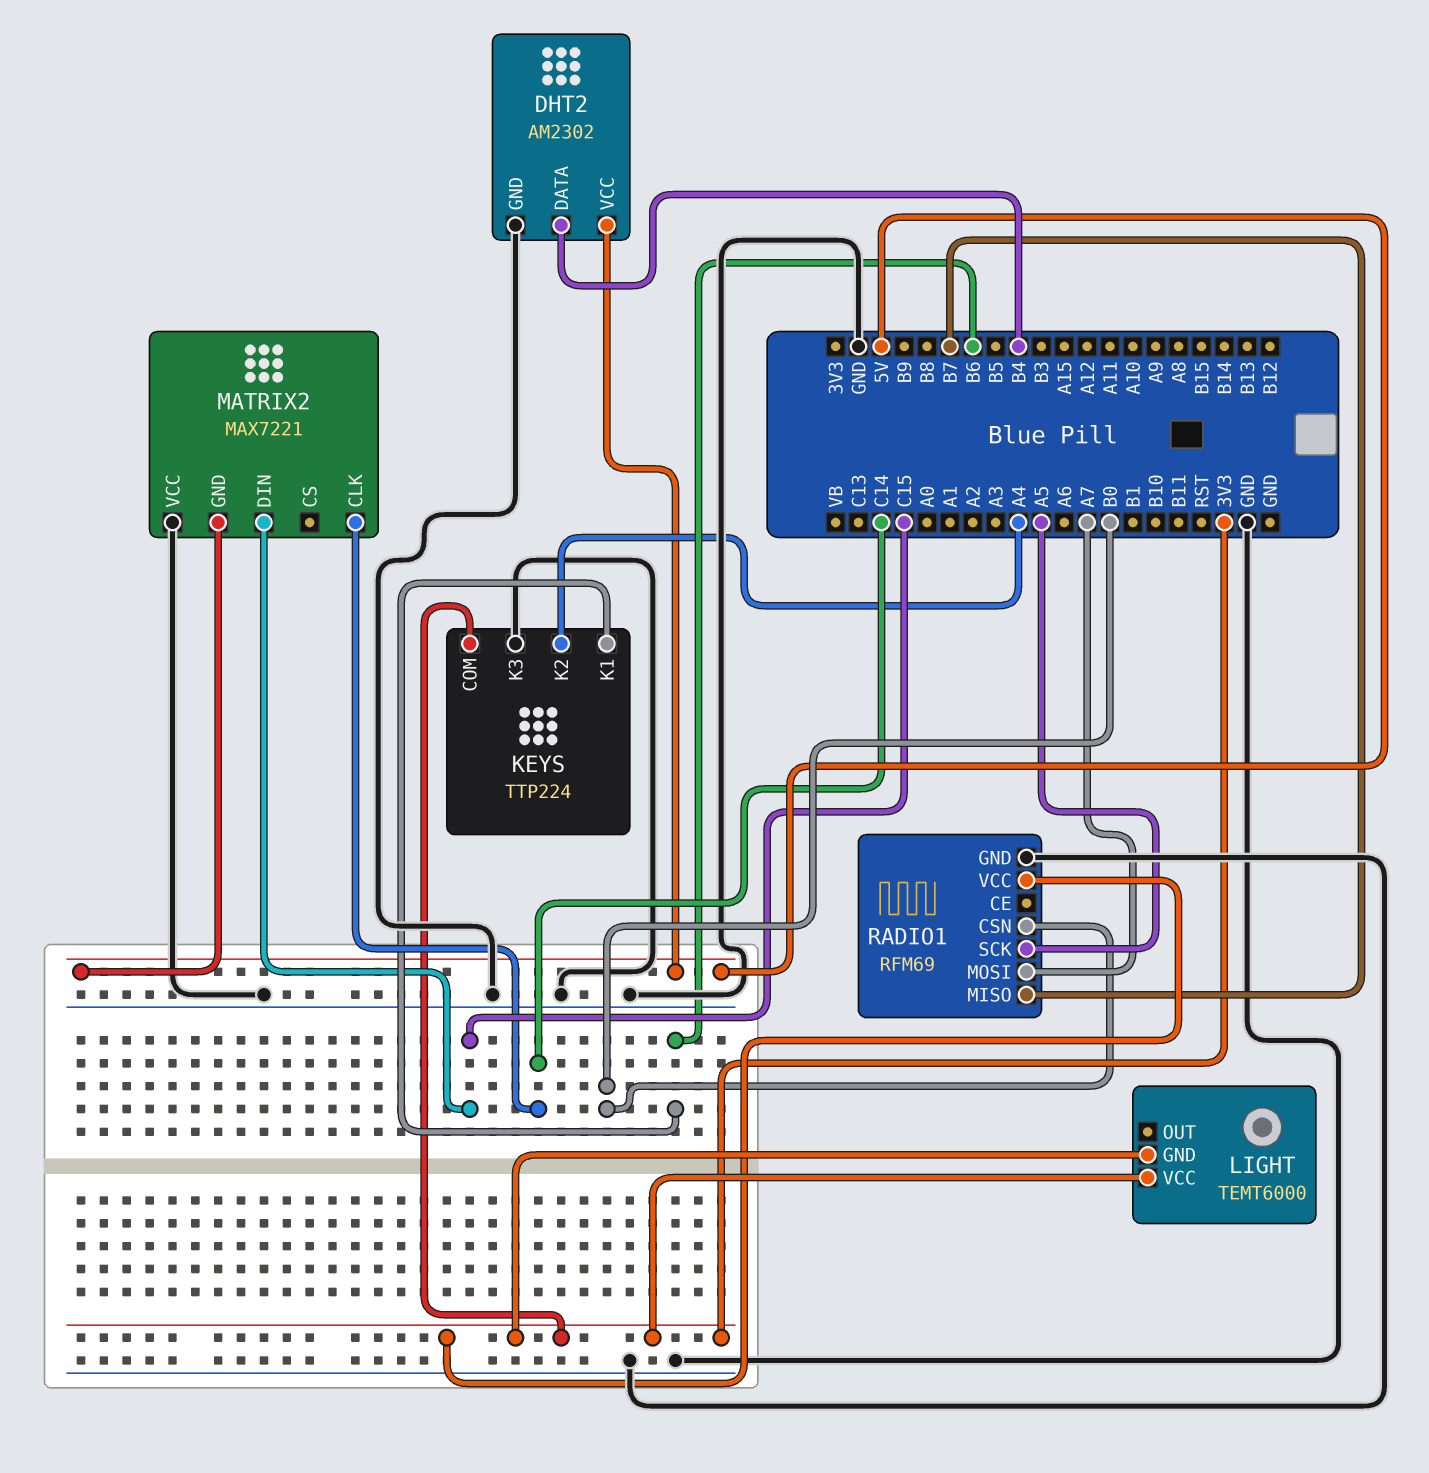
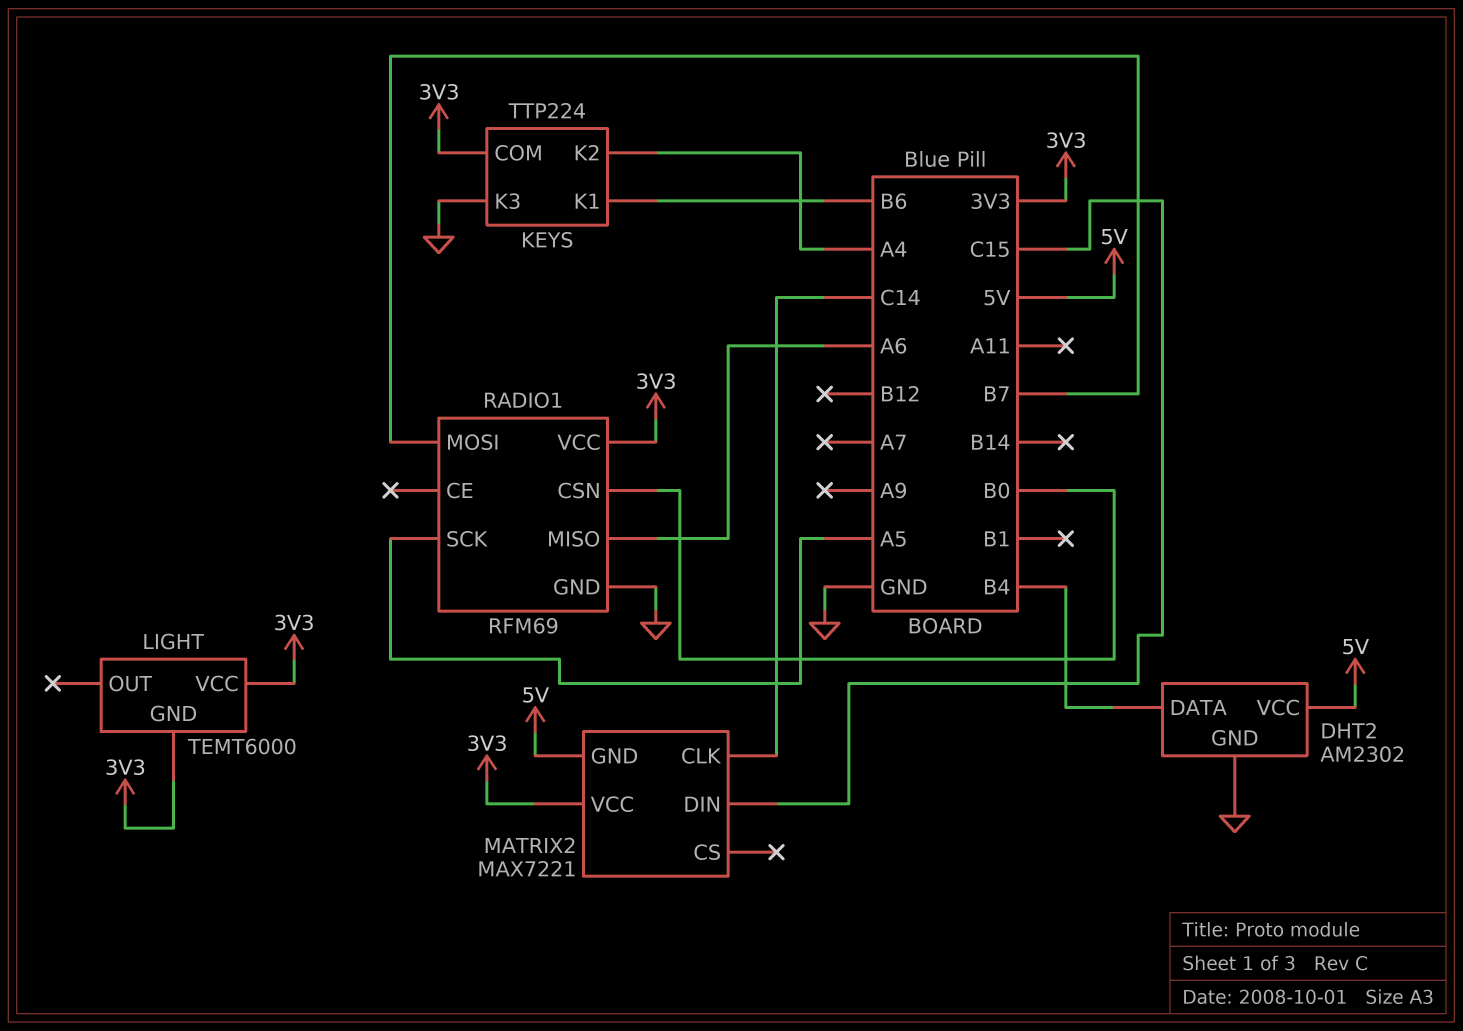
MATRIX2 pin VCC: GND -> 3V3
RADIO1 pin MISO: B7 -> A6
RADIO1 pin MOSI: A7 -> B7

